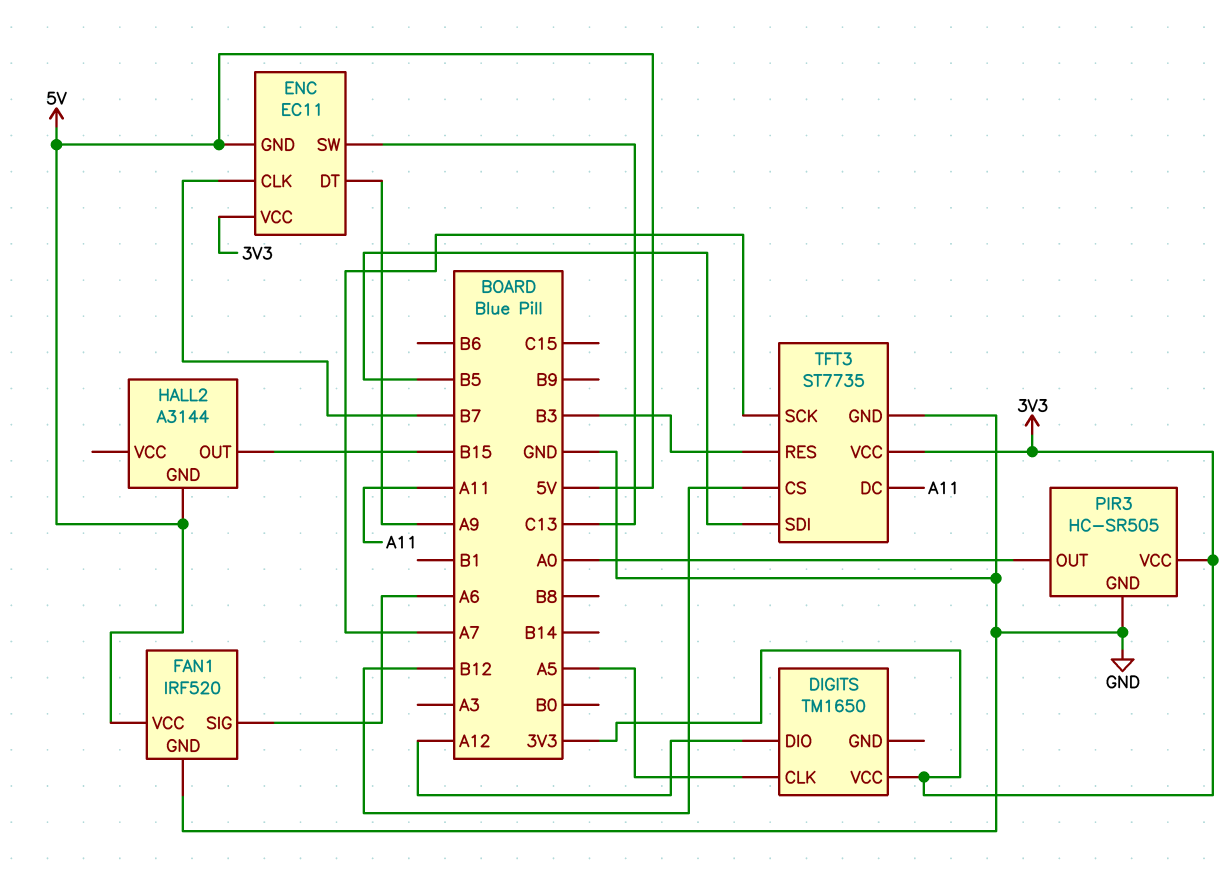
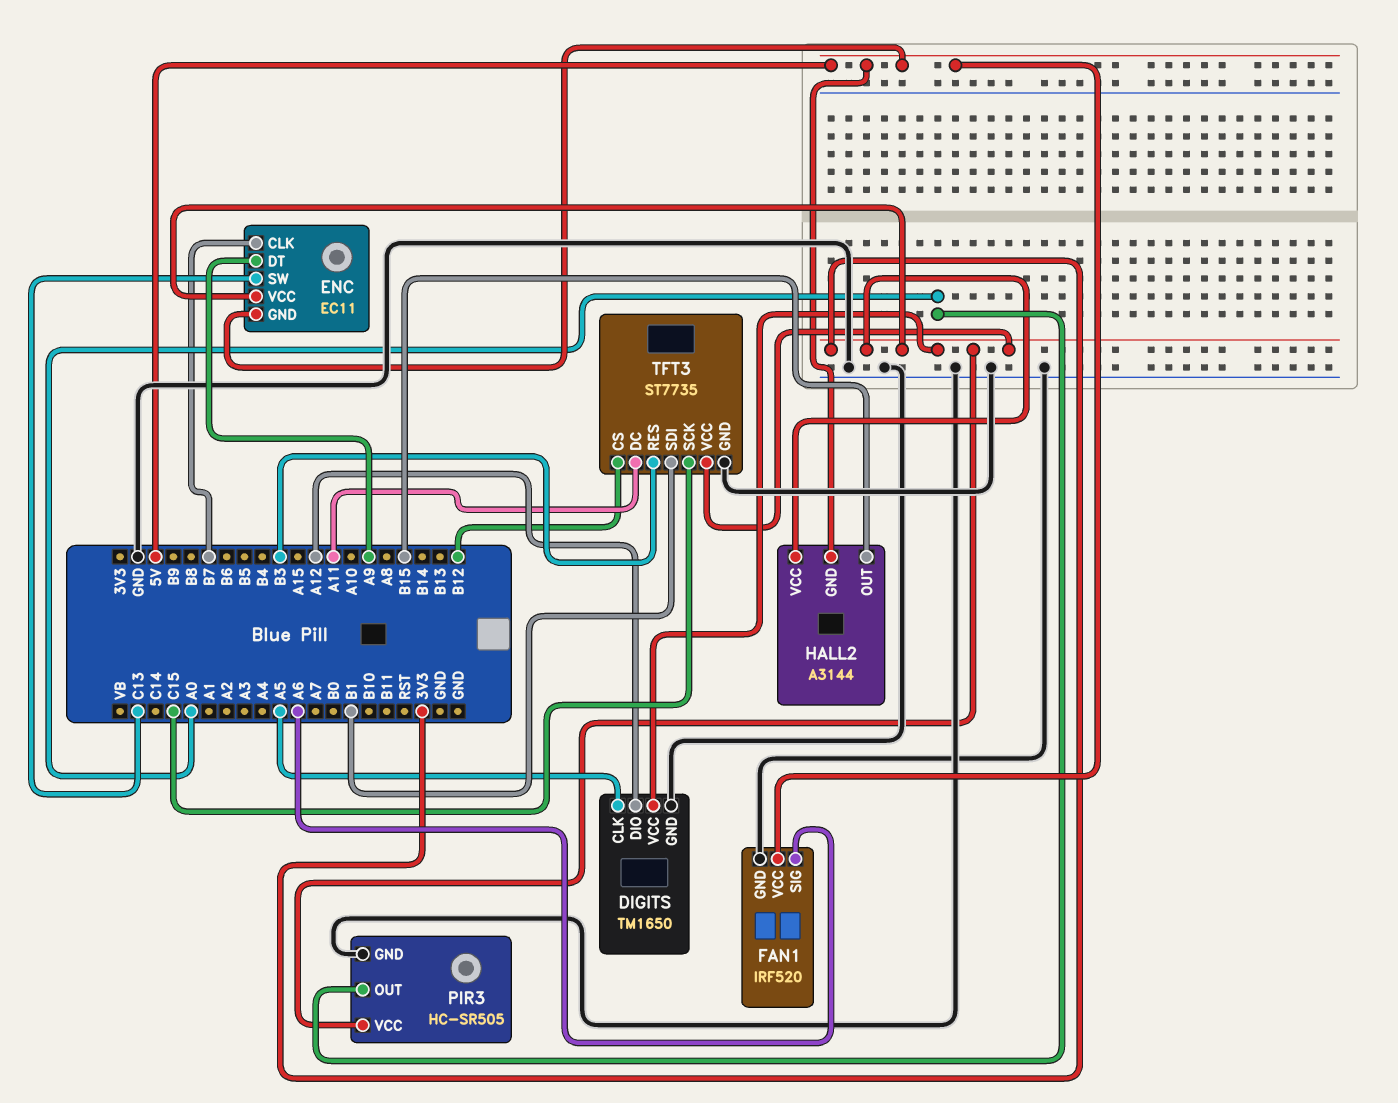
DIGITS pin GND: none -> GND
HALL2 pin VCC: none -> 3V3
TFT3 pin SCK: A7 -> C15
TFT3 pin SDI: B5 -> B1

